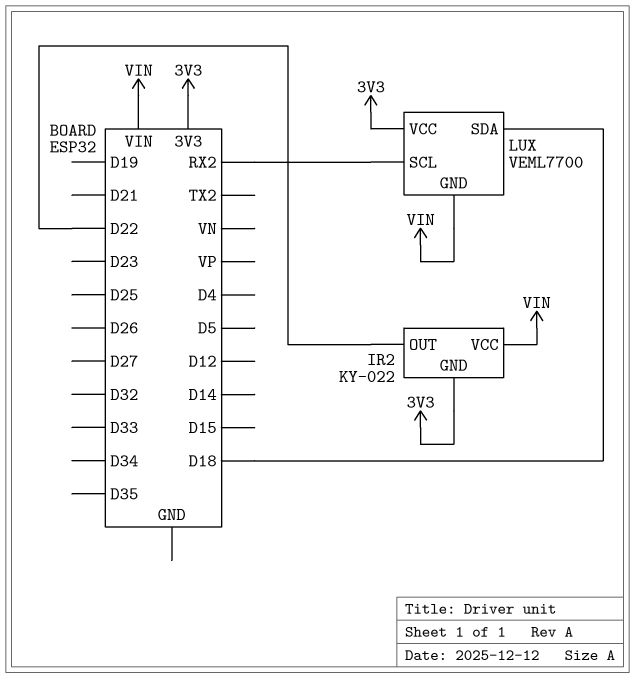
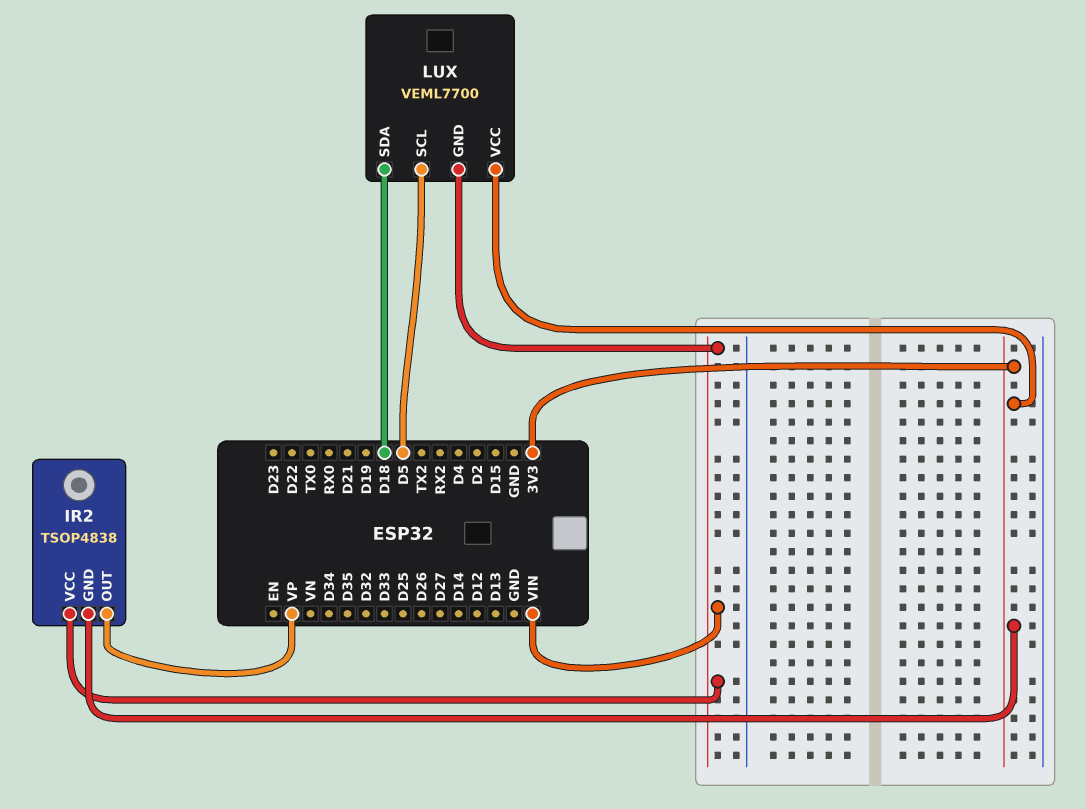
IR2: KY-022 -> TSOP4838
IR2 pin OUT: D22 -> VP
LUX pin SCL: RX2 -> D5

